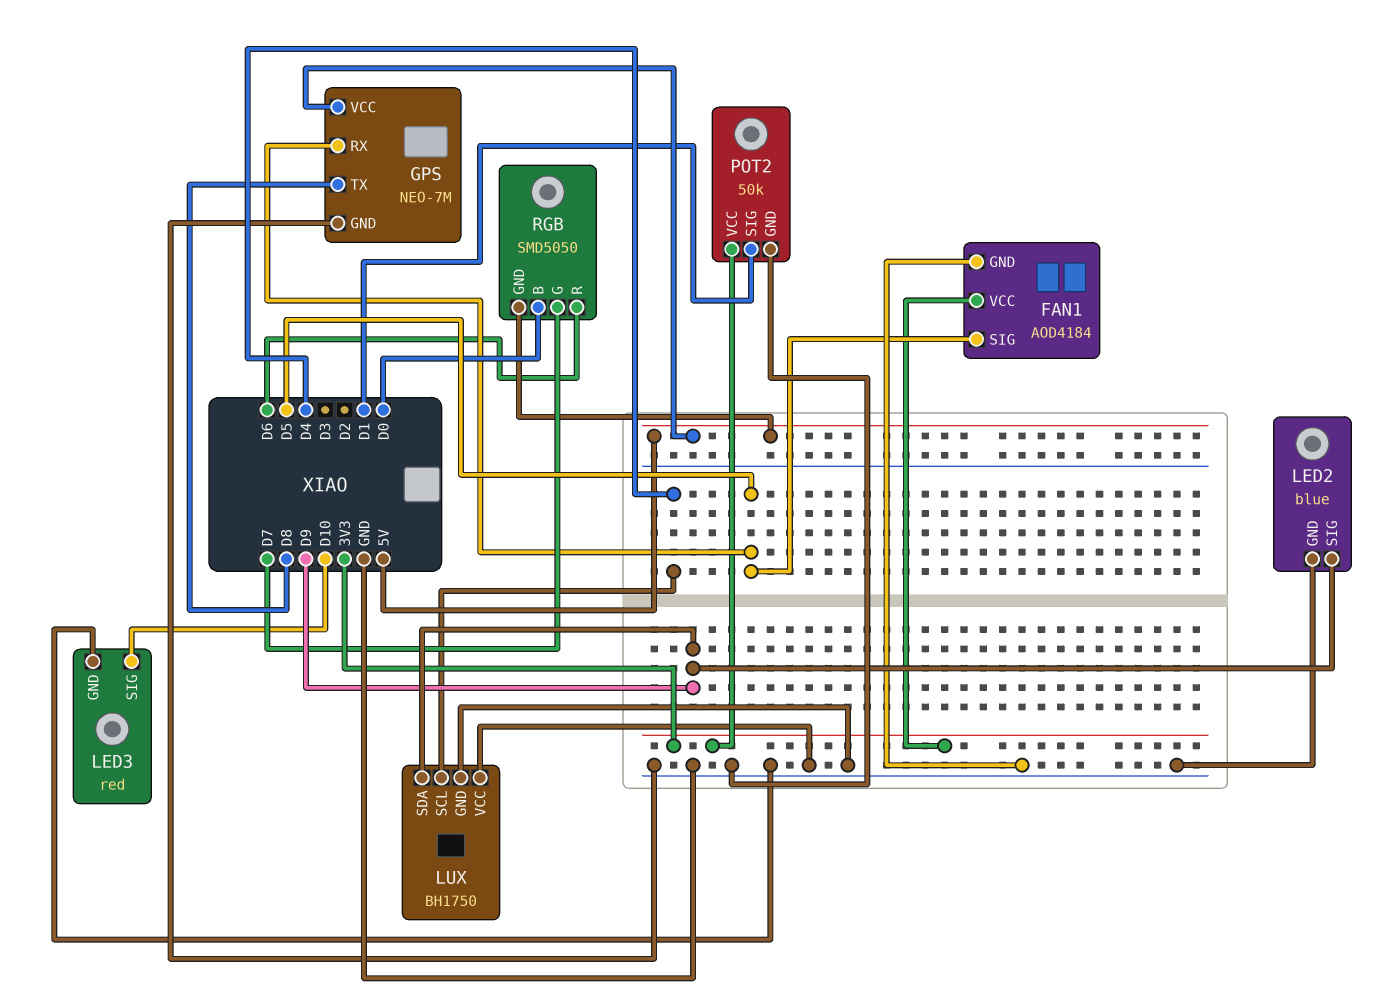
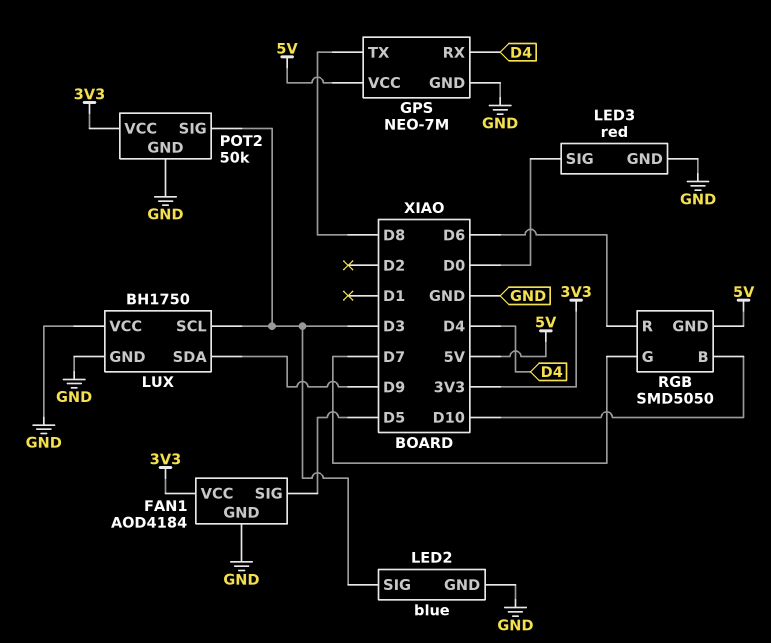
GPS pin RX: D5 -> D4
LED2 pin SIG: D9 -> D3
LED3 pin SIG: D10 -> D0
LUX pin SCL: D4 -> D3
POT2 pin SIG: D1 -> D3
RGB pin B: D0 -> D10

